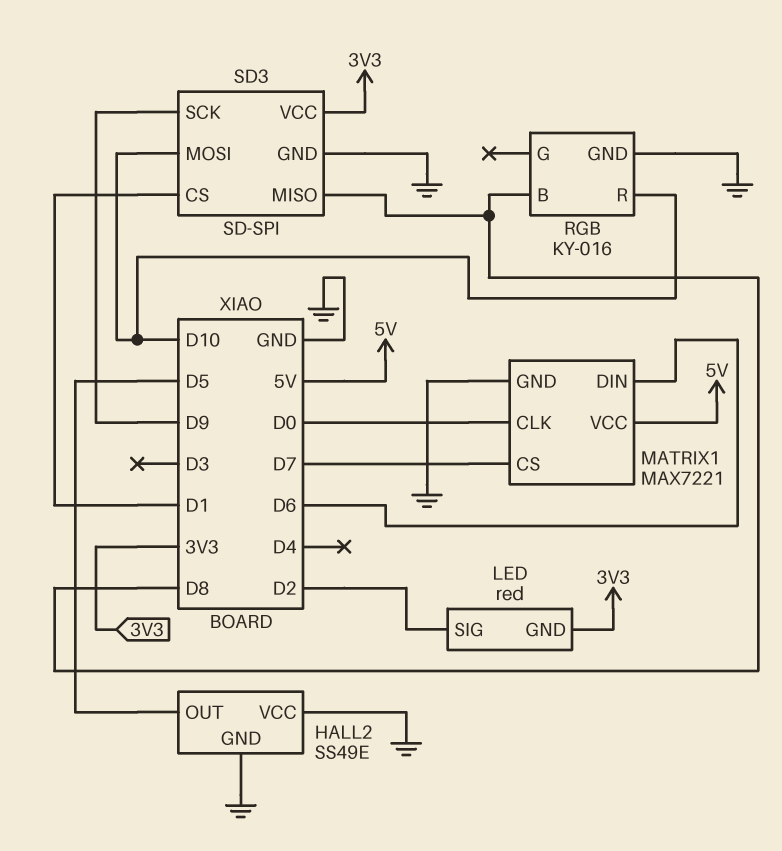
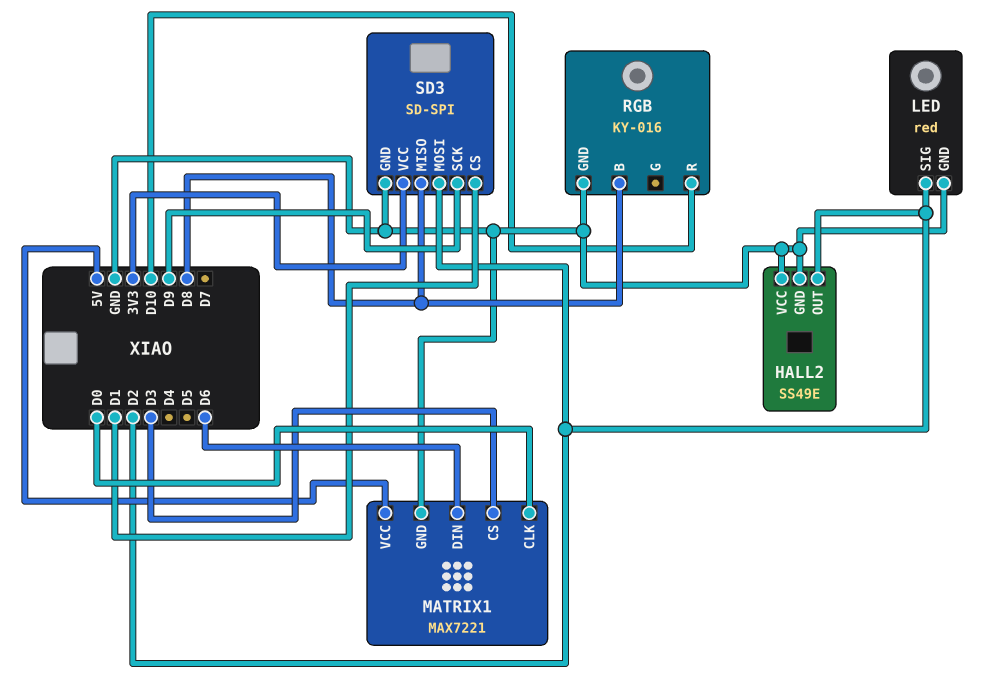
HALL2 pin OUT: D5 -> D2
LED pin GND: 3V3 -> GND
MATRIX1 pin CS: D7 -> D3
SD3 pin MOSI: D10 -> D2

